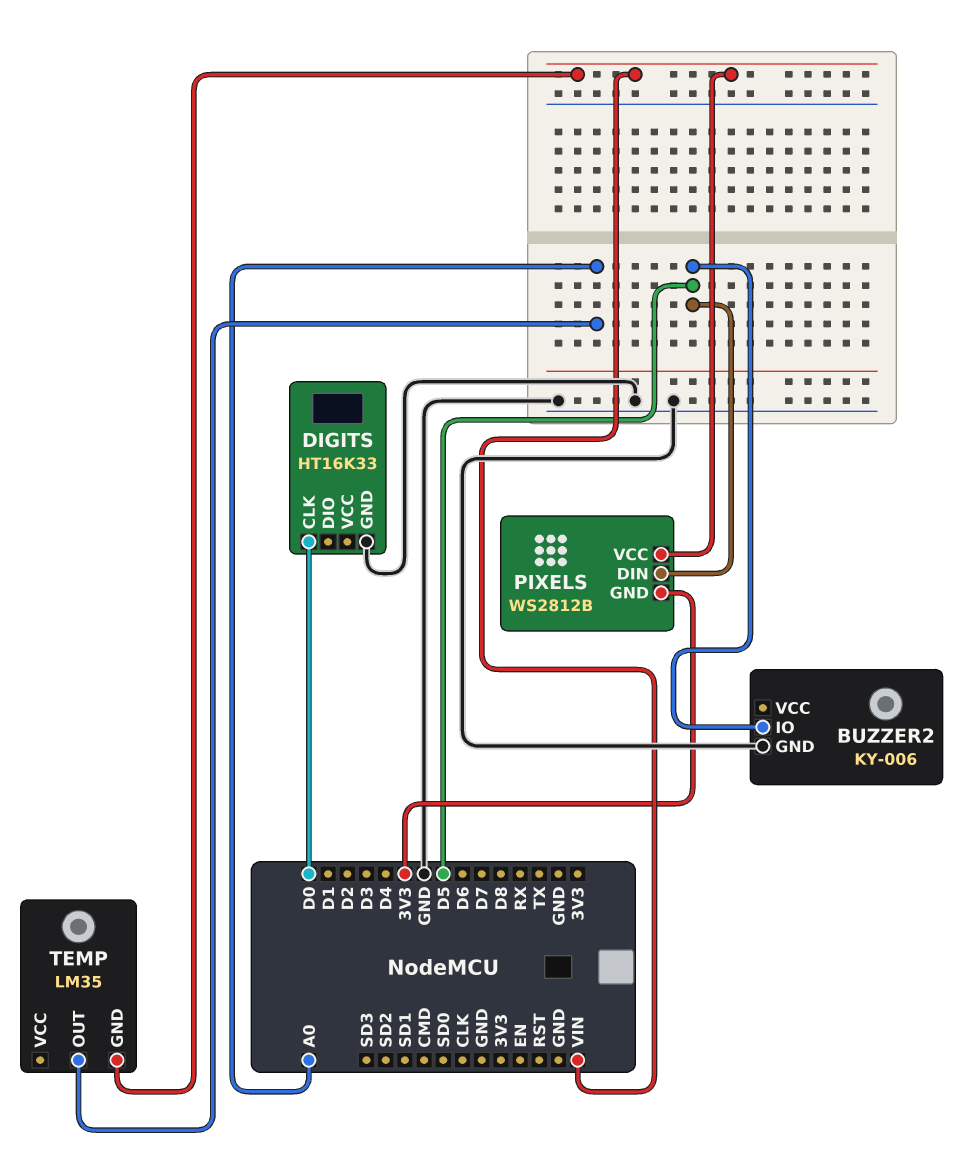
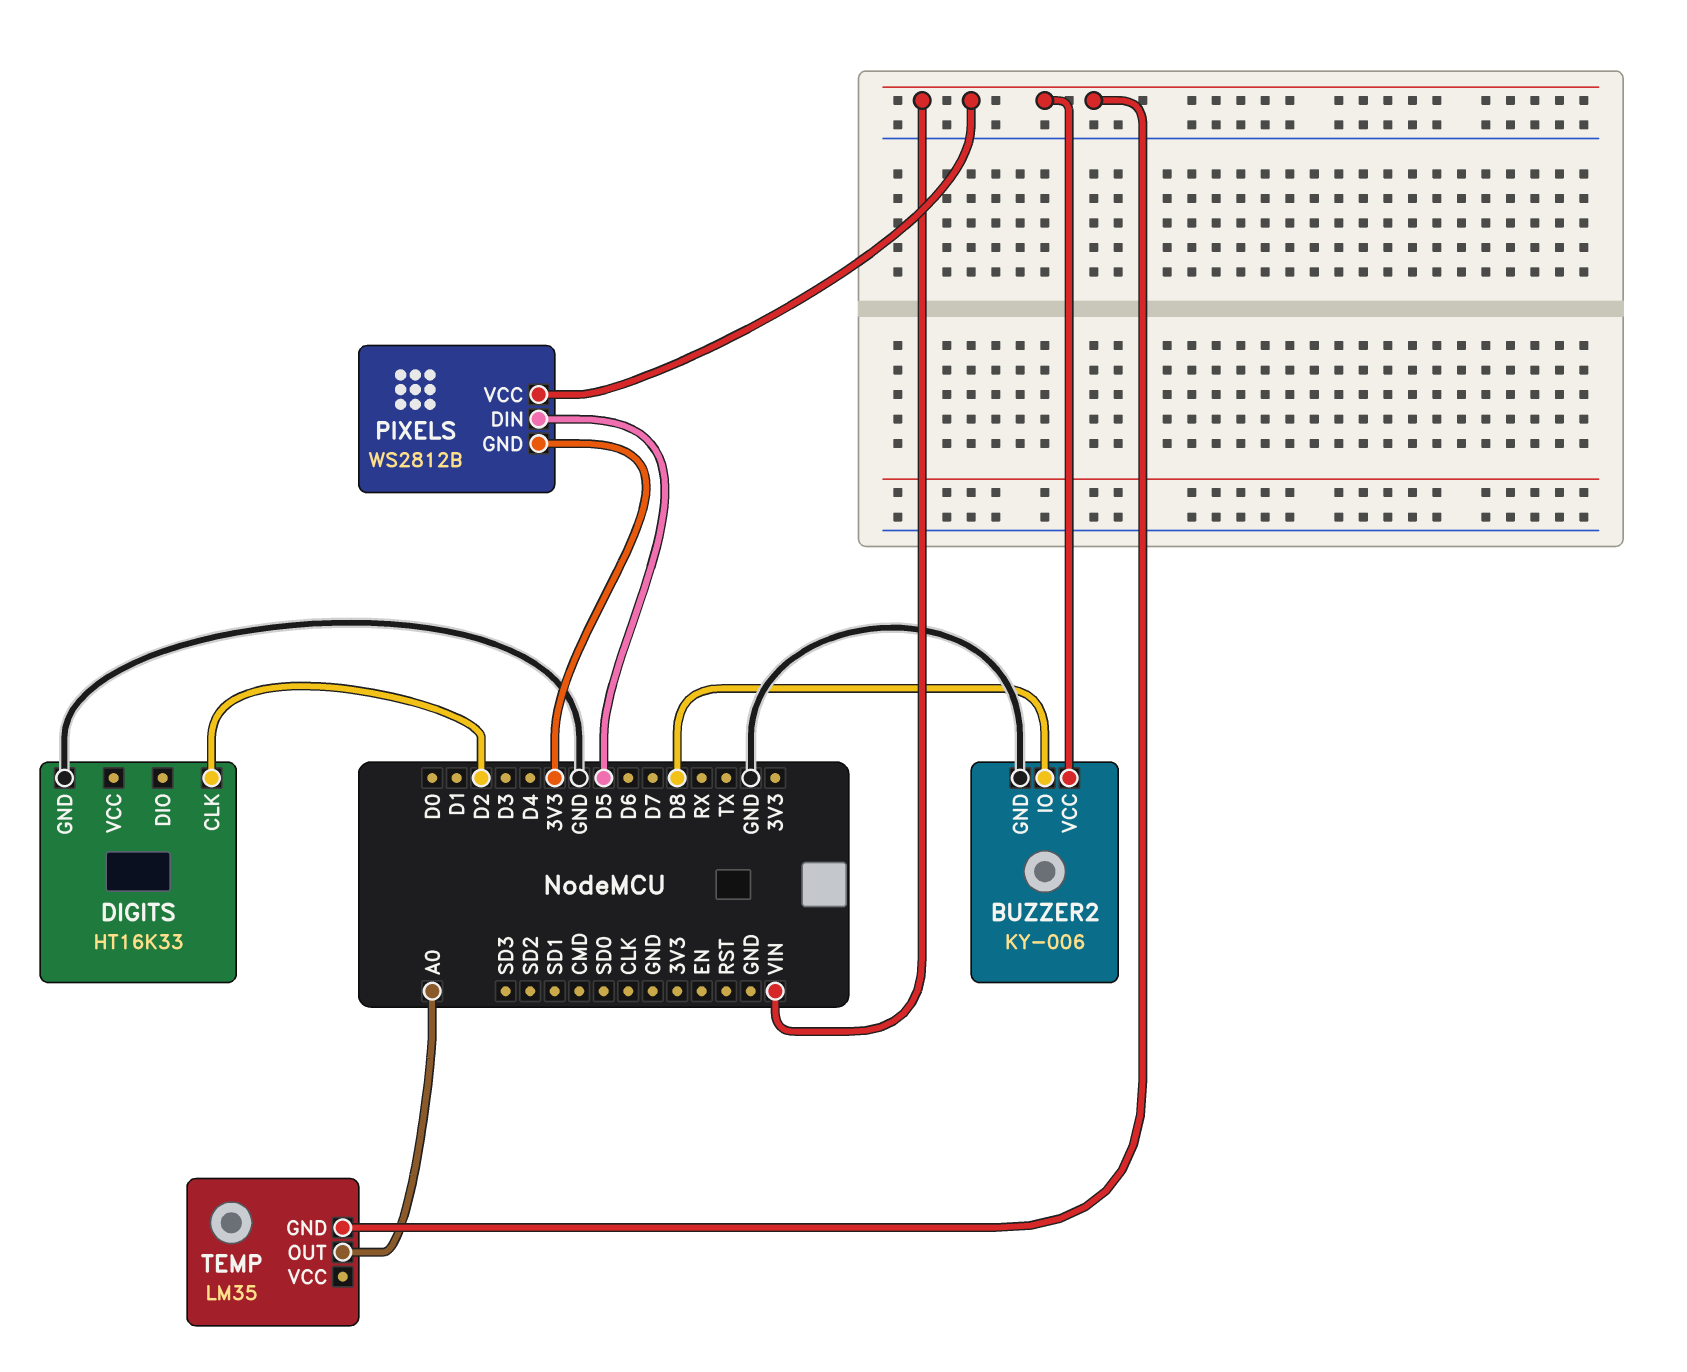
BUZZER2 pin IO: D5 -> D8
BUZZER2 pin VCC: none -> VIN
DIGITS pin CLK: D0 -> D2

